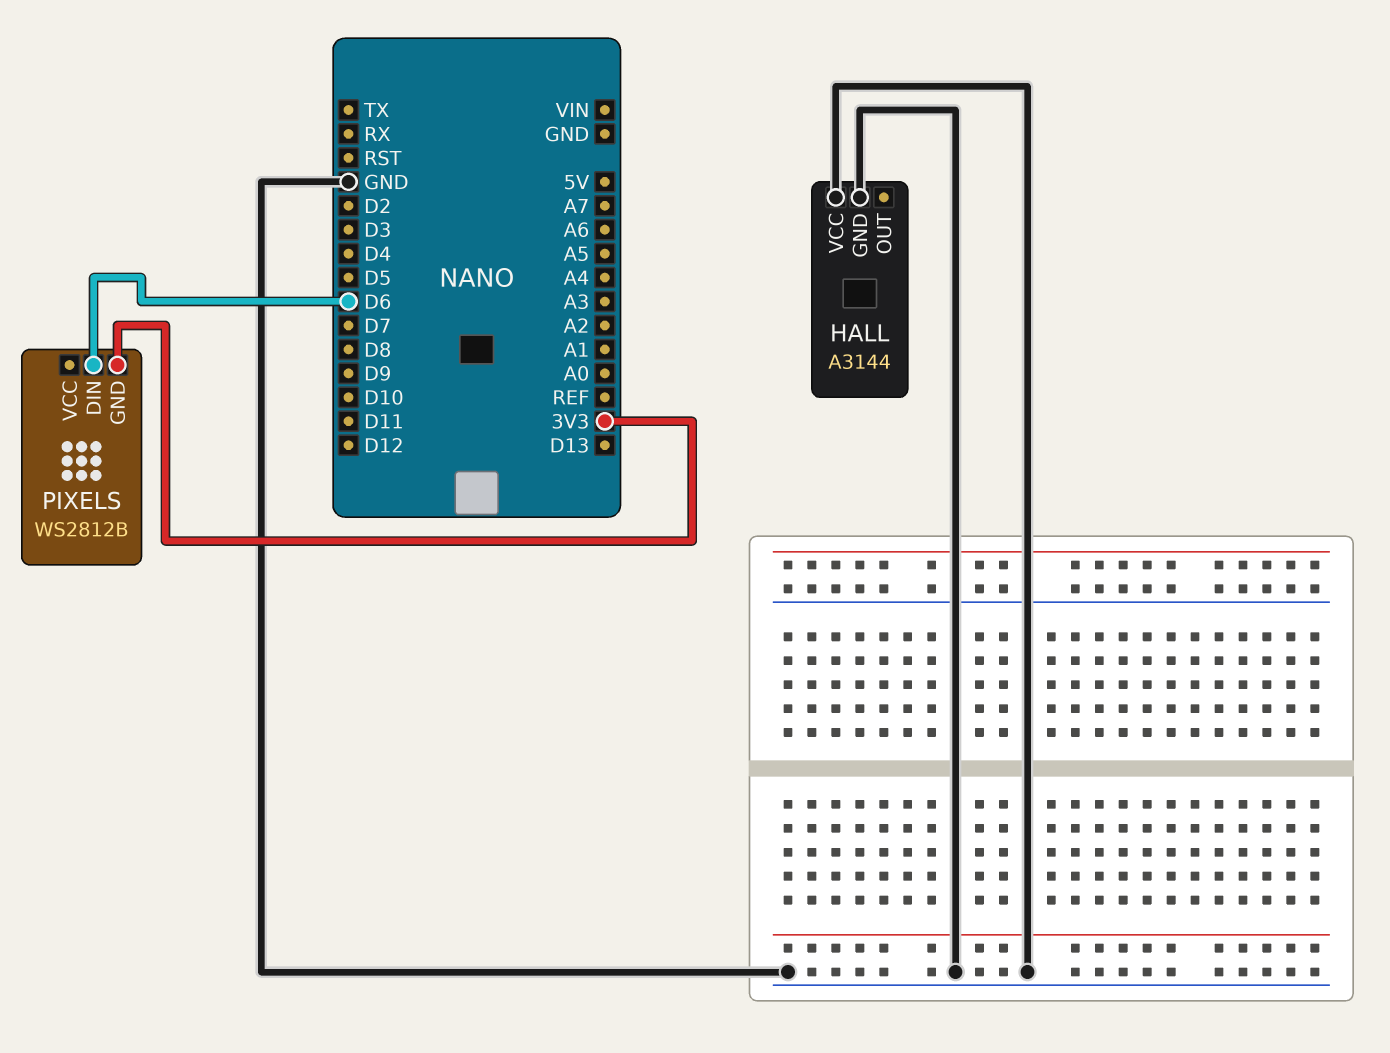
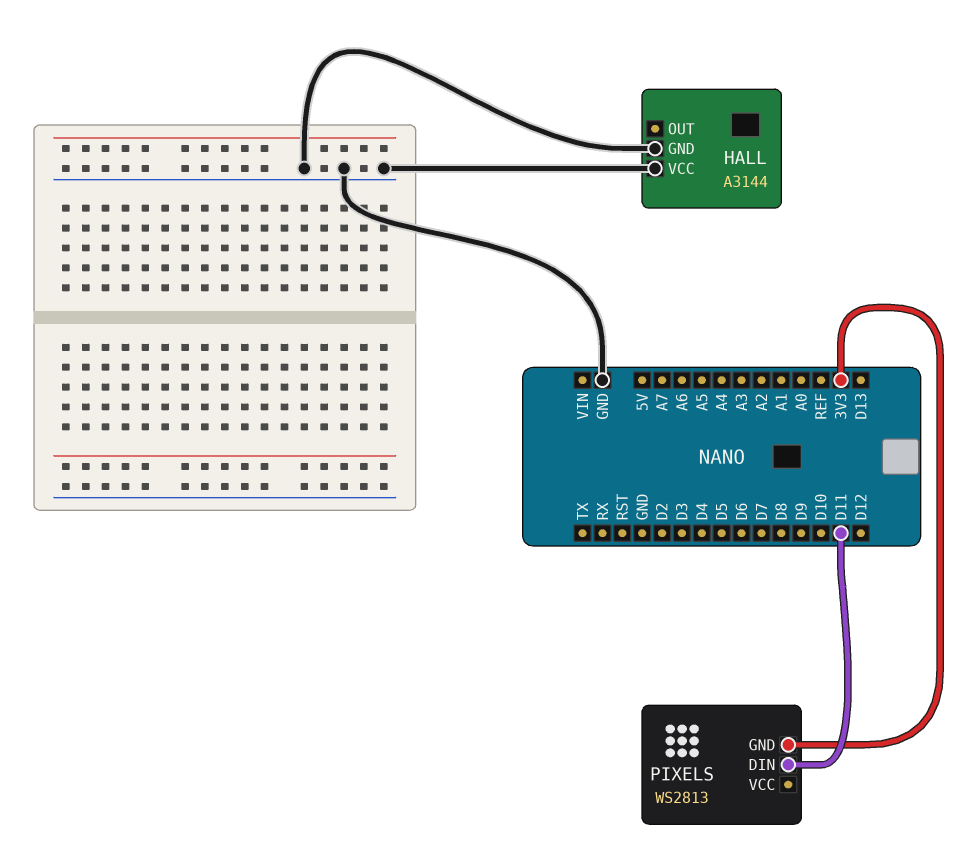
PIXELS: WS2812B -> WS2813
PIXELS pin DIN: D6 -> D11

